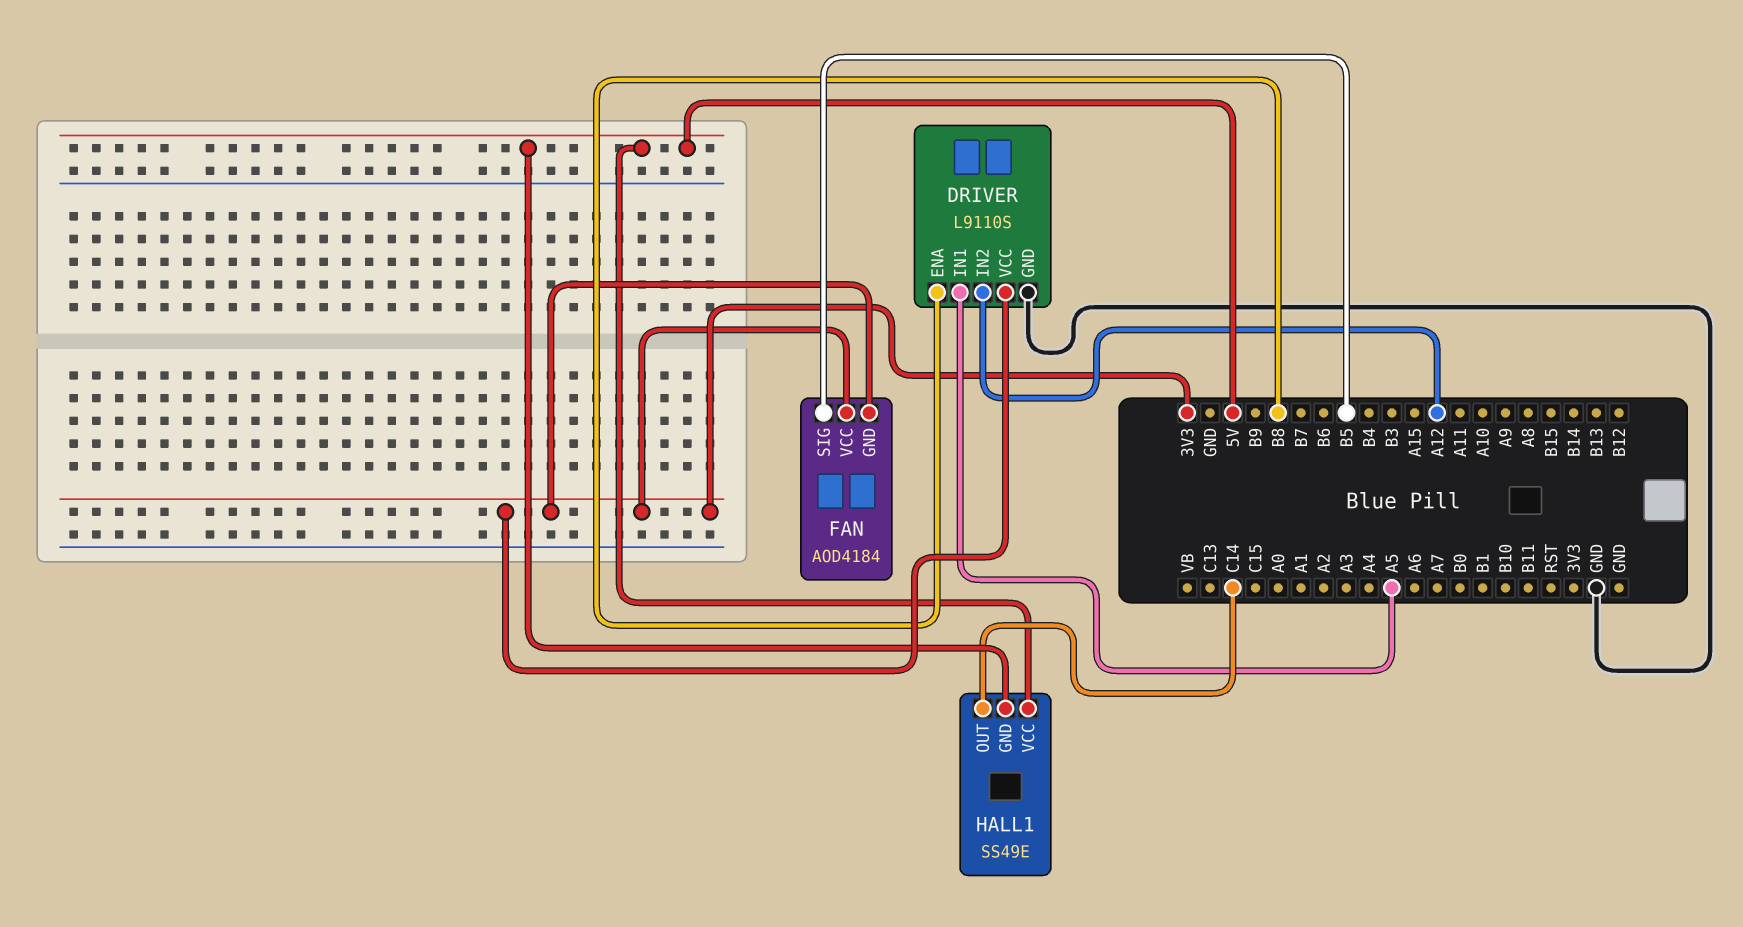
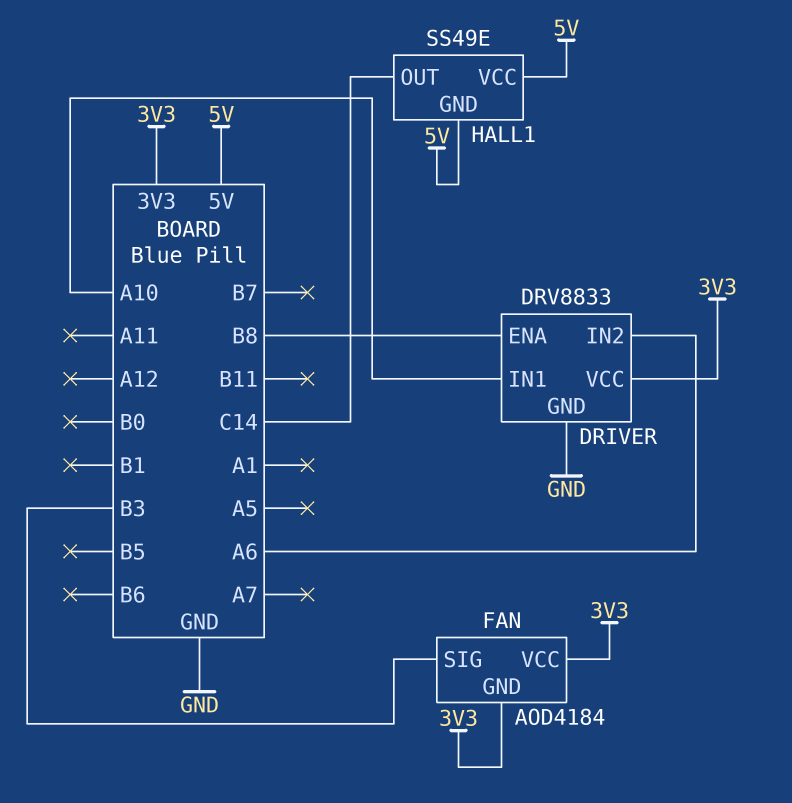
DRIVER: L9110S -> DRV8833
DRIVER pin IN1: A5 -> A10
DRIVER pin IN2: A12 -> A6
FAN pin SIG: B5 -> B3

